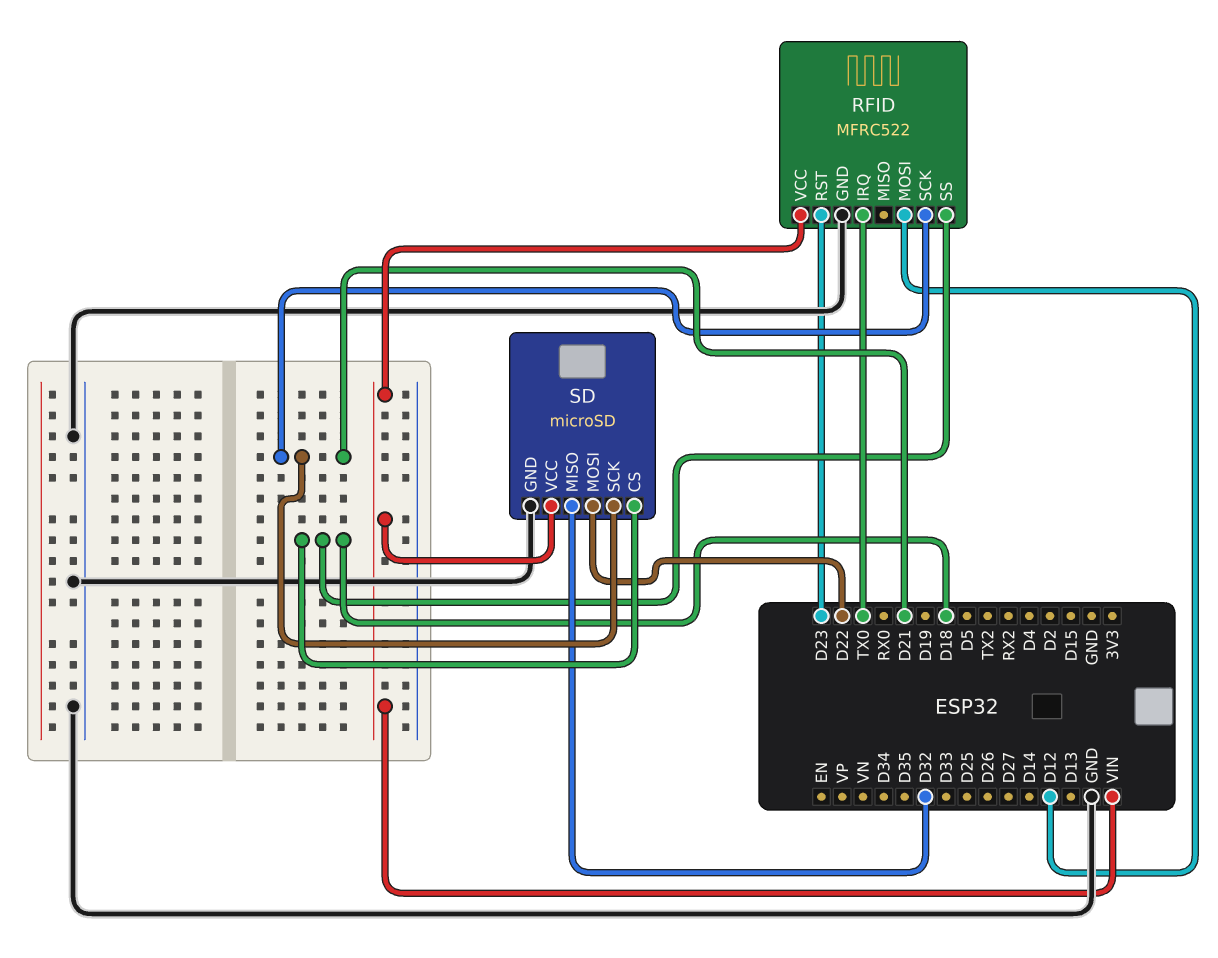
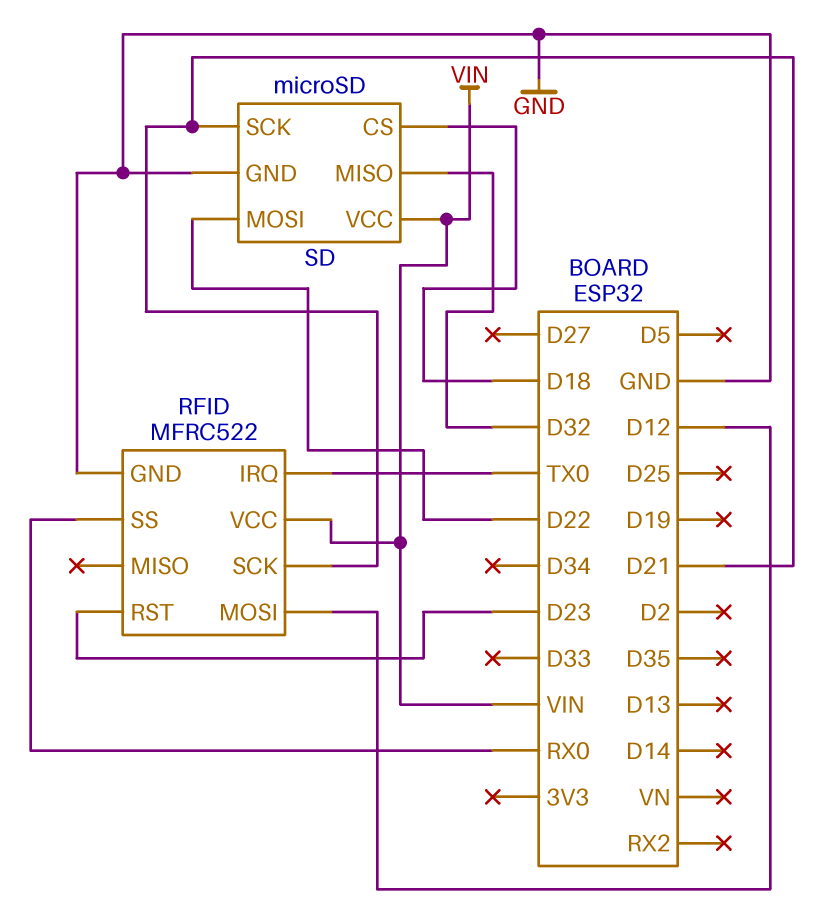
RFID pin SS: D18 -> RX0

